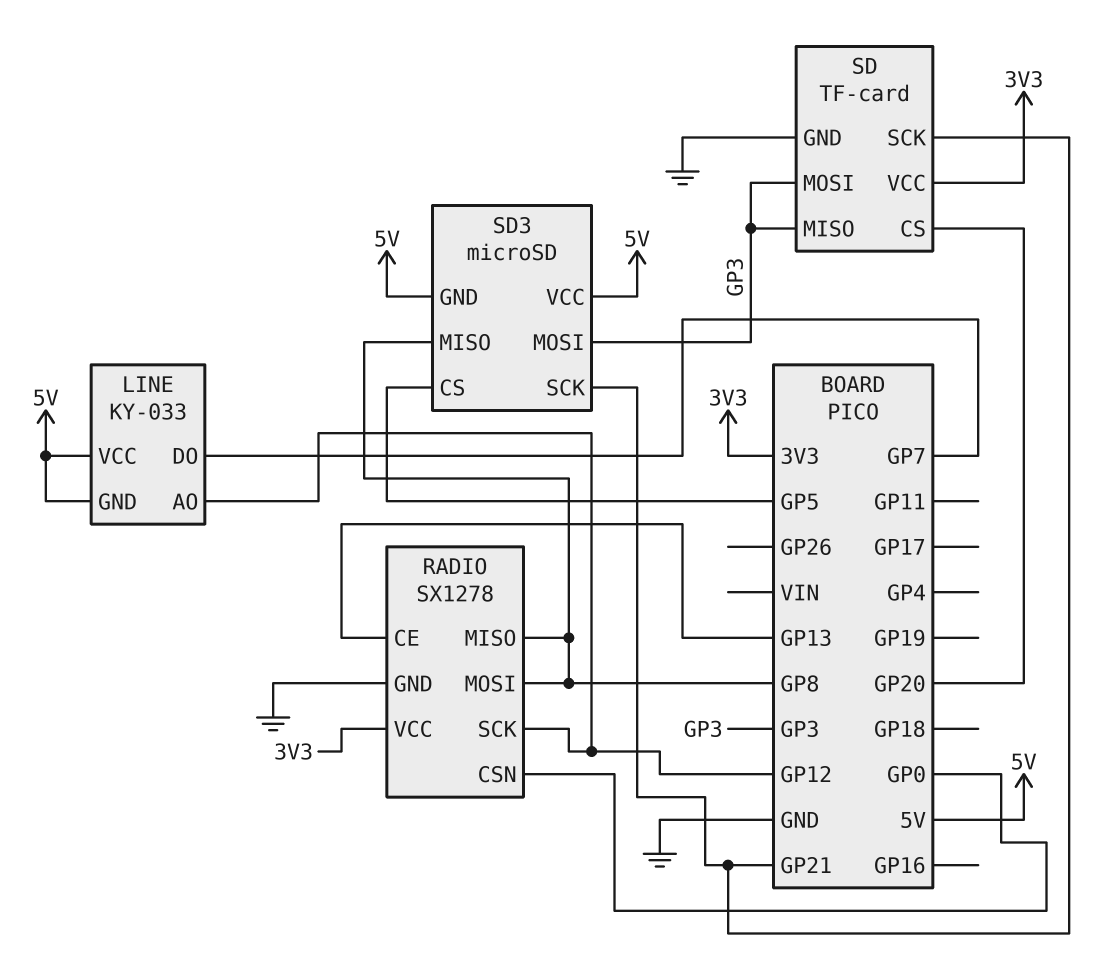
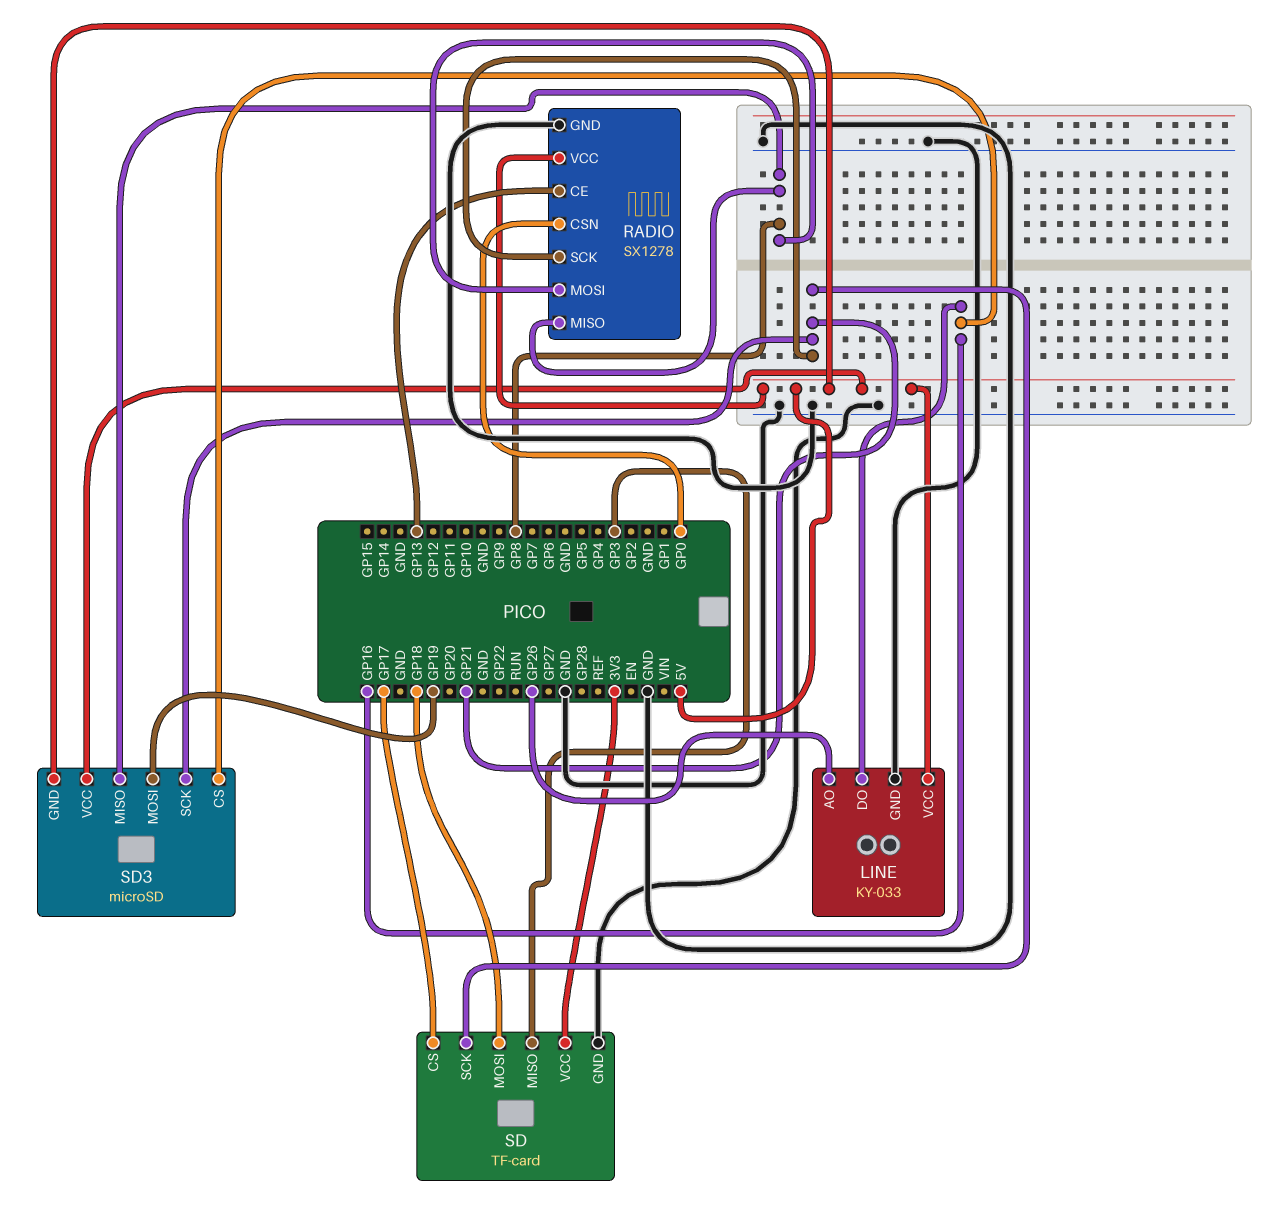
LINE pin AO: GP12 -> GP26
LINE pin DO: GP7 -> GP16
LINE pin GND: 5V -> GND
RADIO pin SCK: GP12 -> GP21
RADIO pin VCC: 3V3 -> 5V
SD pin CS: GP20 -> GP17
SD pin MOSI: GP3 -> GP18
SD3 pin CS: GP5 -> GP16
SD3 pin MOSI: GP3 -> GP19

